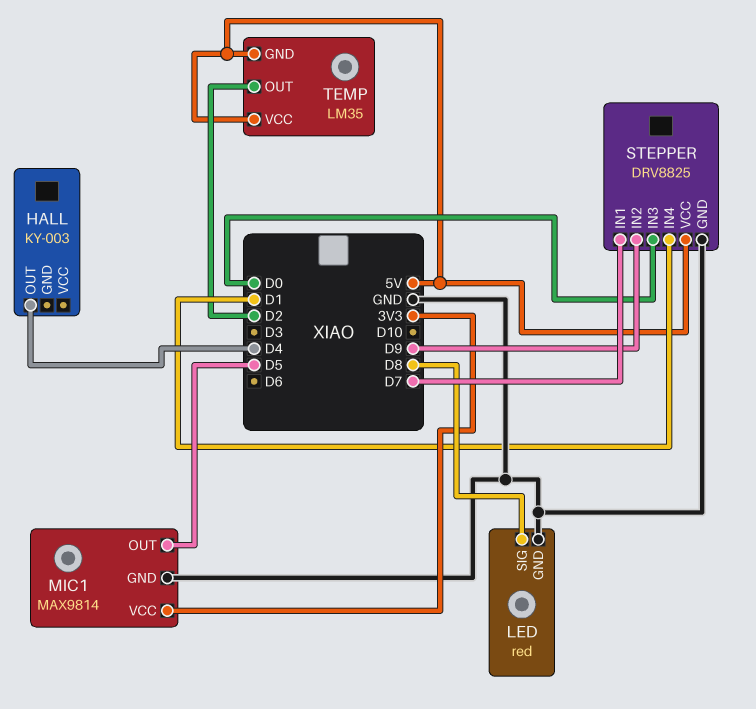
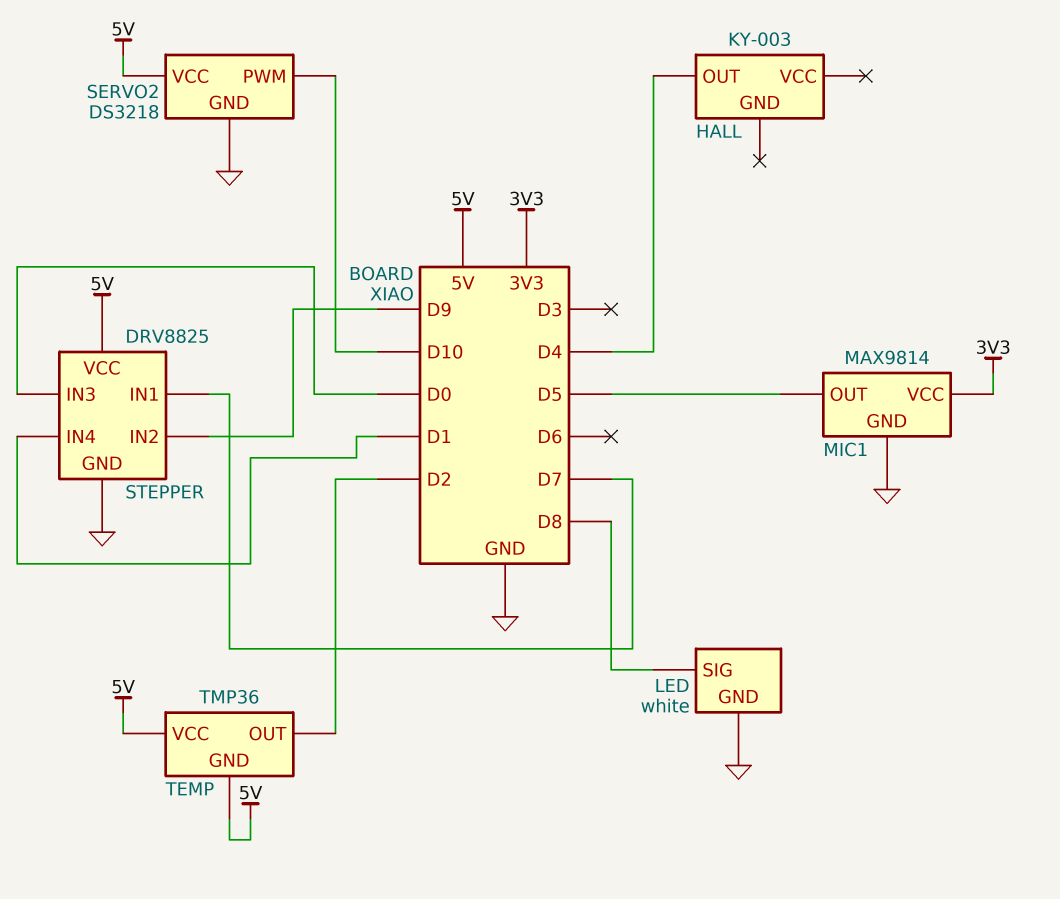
LED: red -> white
SERVO2: none -> DS3218
SERVO2 pin GND: none -> GND
SERVO2 pin PWM: none -> D10
SERVO2 pin VCC: none -> 5V
TEMP: LM35 -> TMP36

